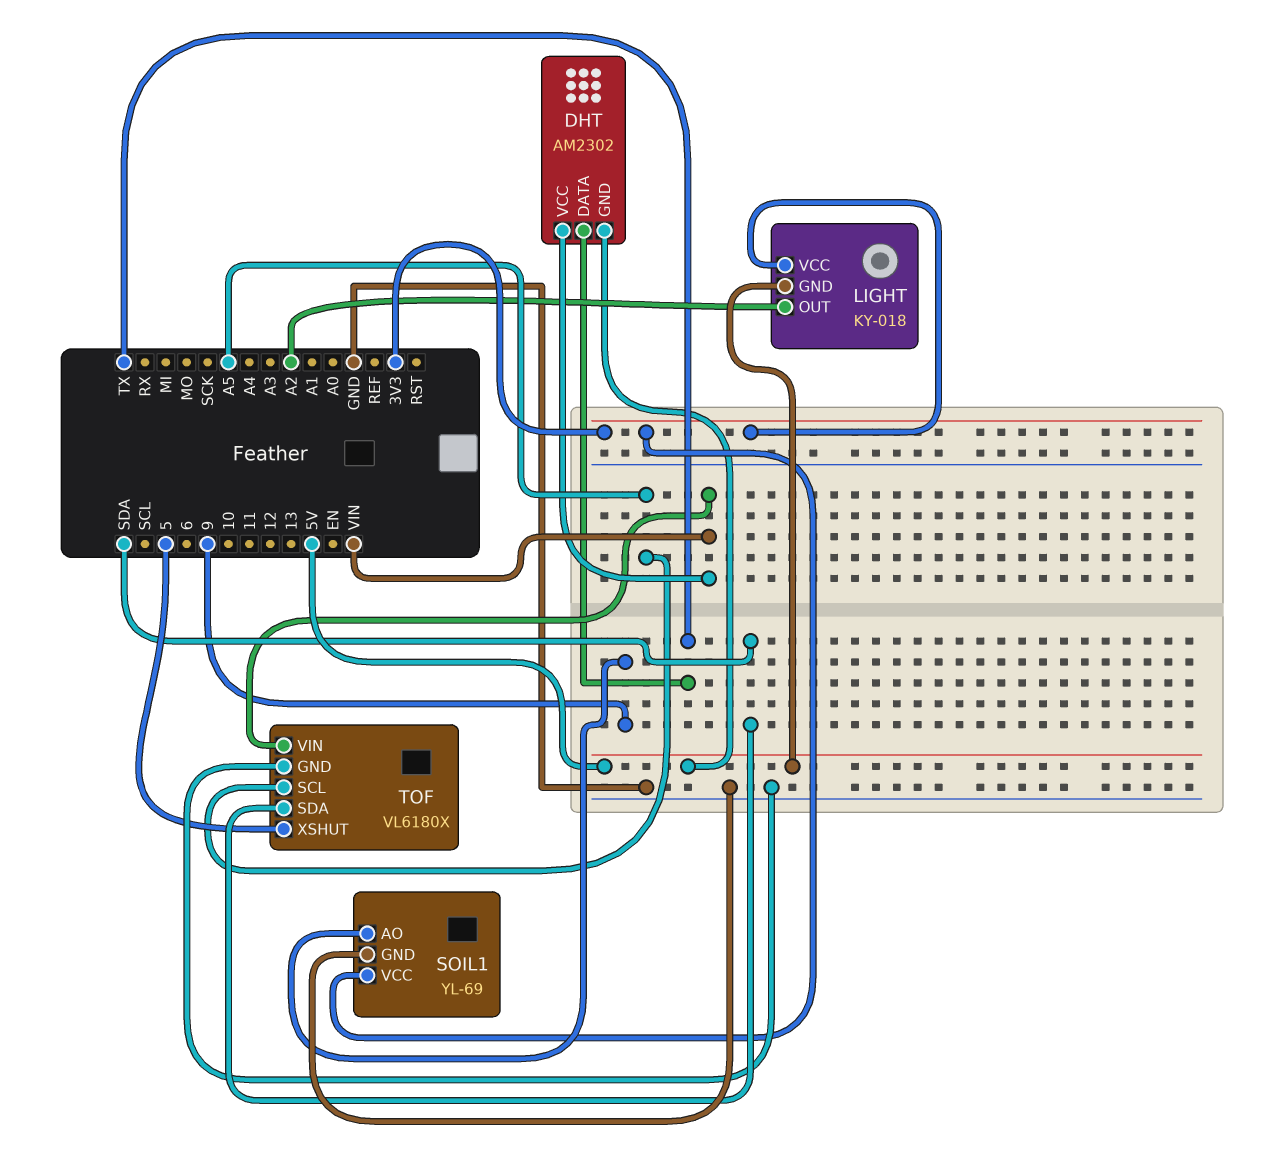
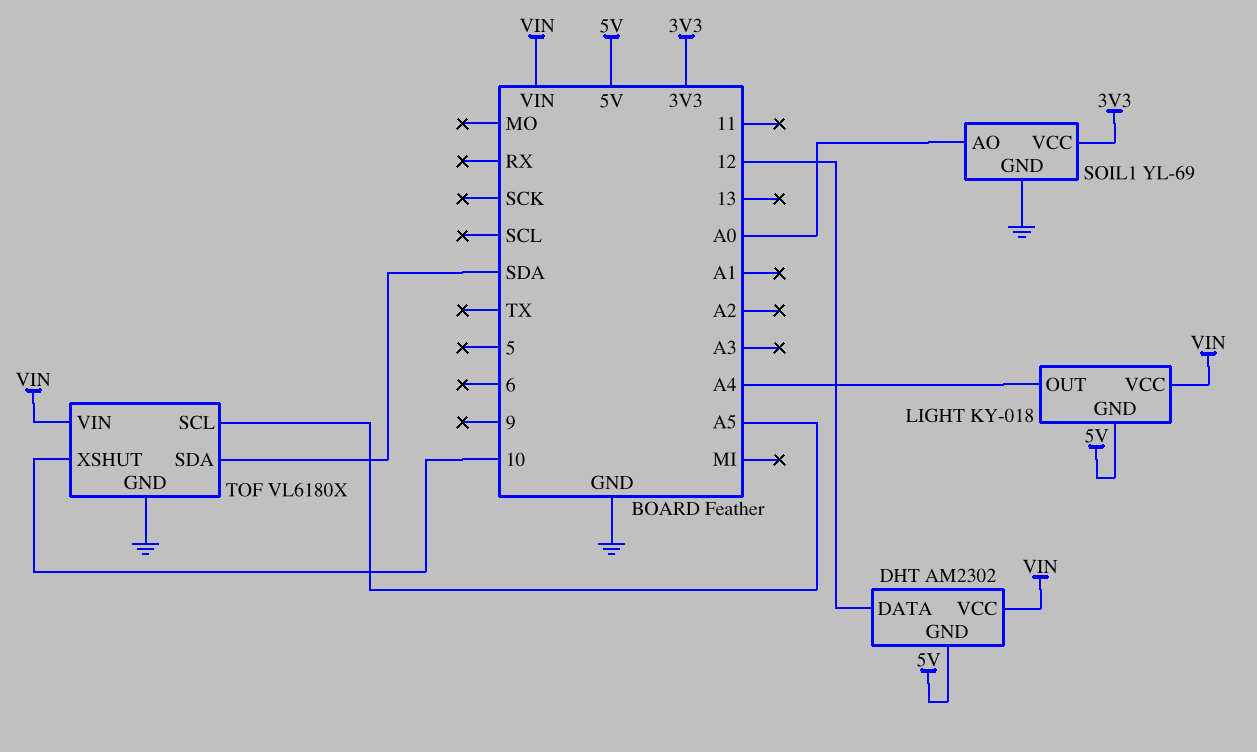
DHT pin DATA: TX -> 12
LIGHT pin OUT: A2 -> A4
LIGHT pin VCC: 3V3 -> VIN
SOIL1 pin AO: 9 -> A0
TOF pin XSHUT: 5 -> 10

